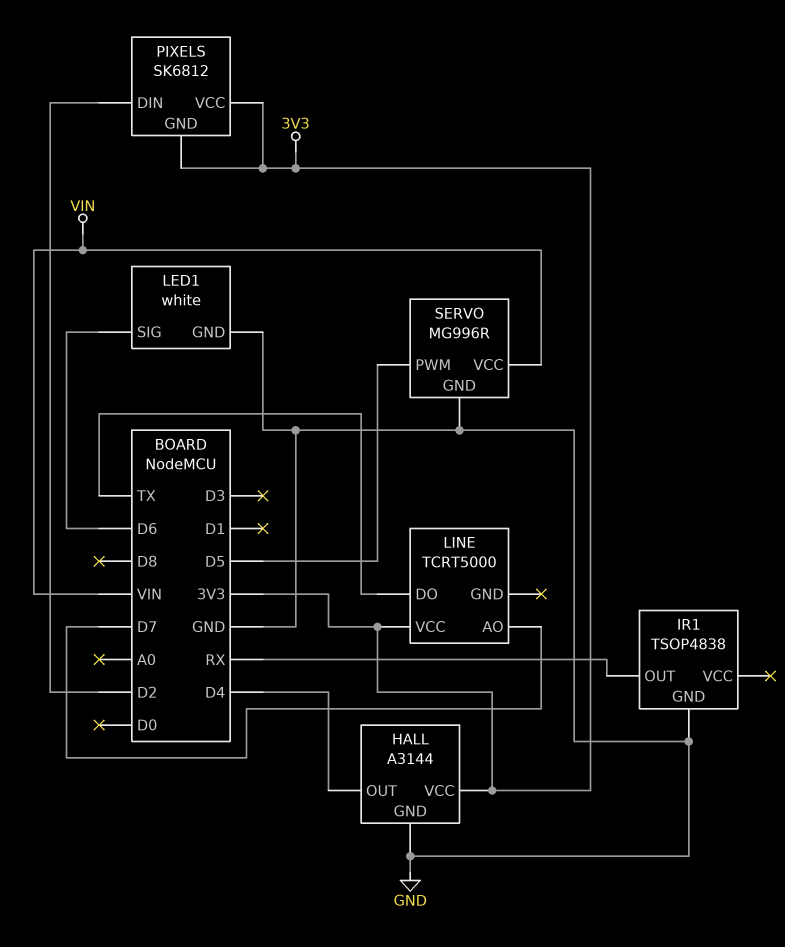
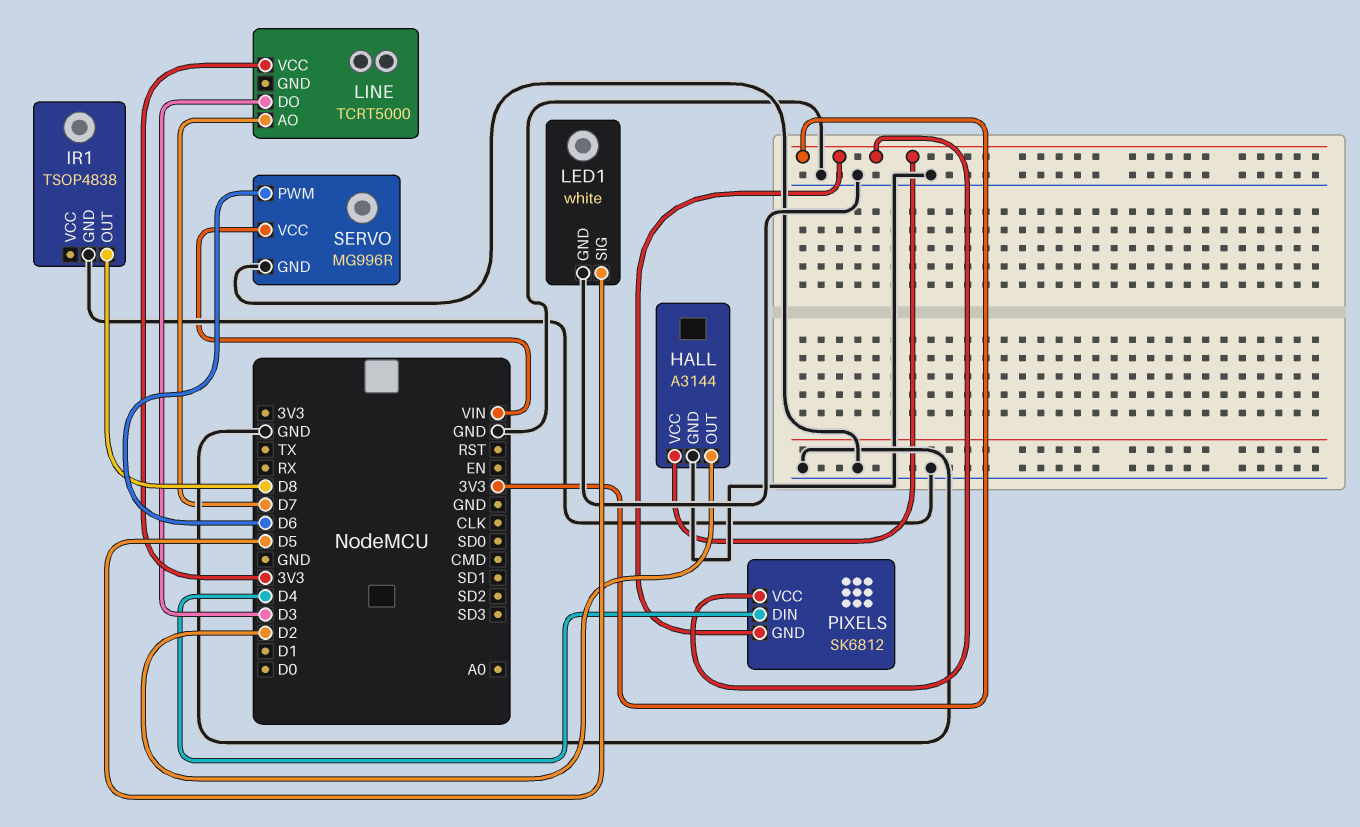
HALL pin OUT: D4 -> D2
IR1 pin OUT: RX -> D8
LED1 pin SIG: D6 -> D5
LINE pin DO: TX -> D3
PIXELS pin DIN: D2 -> D4
SERVO pin PWM: D5 -> D6

